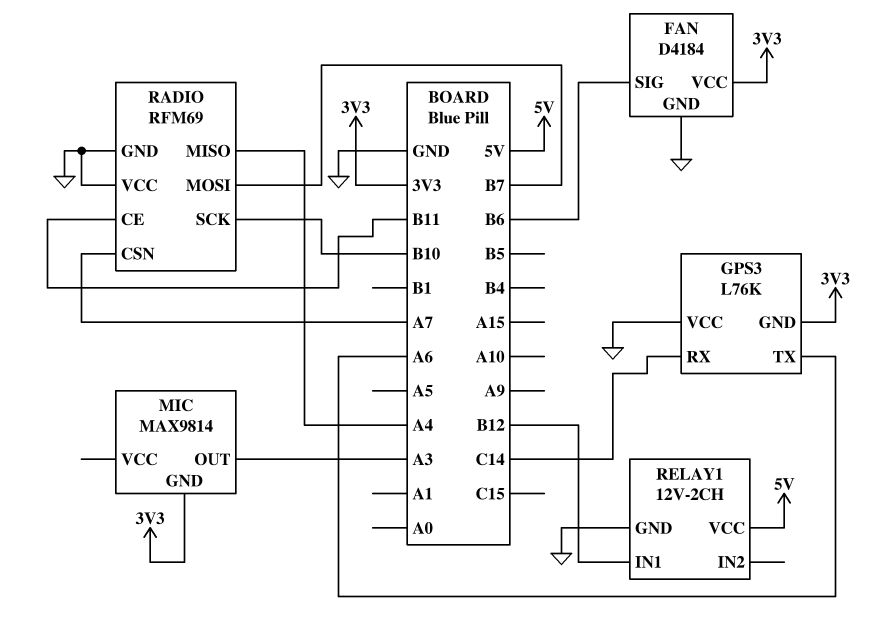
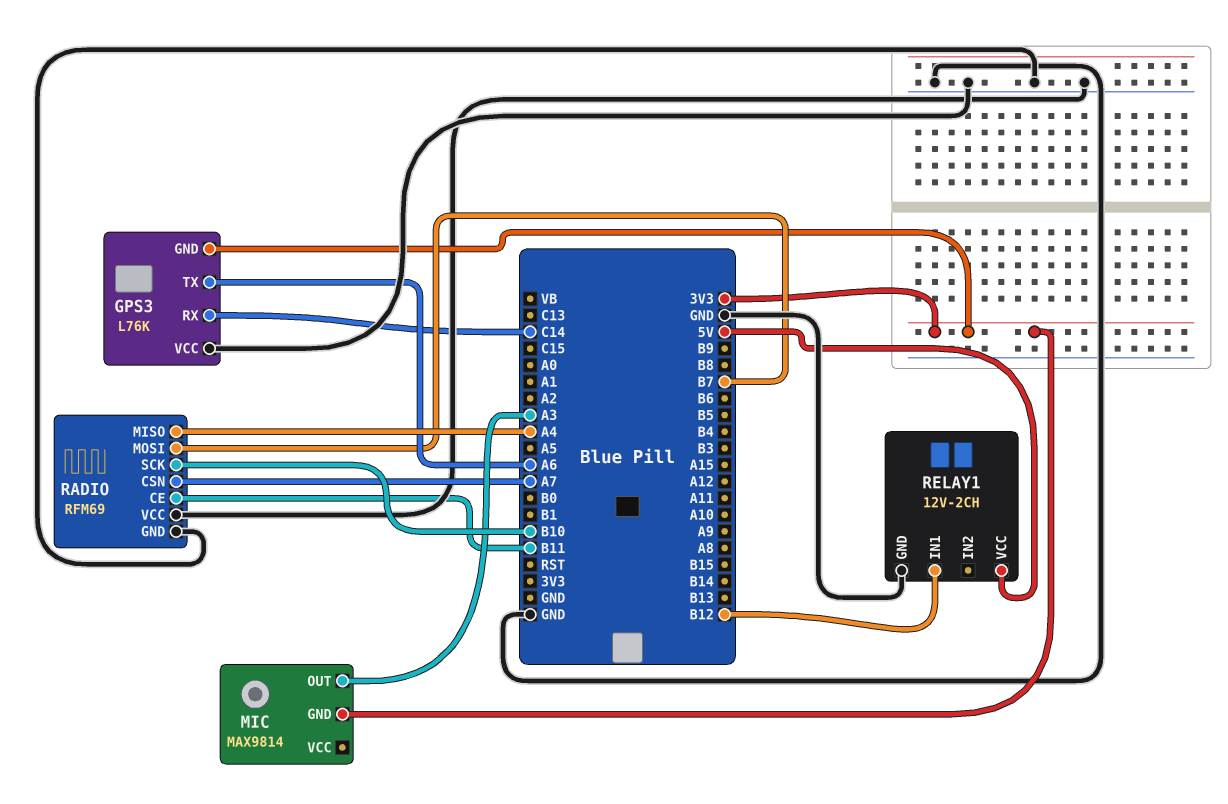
FAN: D4184 -> none
FAN pin GND: GND -> none
FAN pin SIG: B6 -> none
FAN pin VCC: 3V3 -> none

